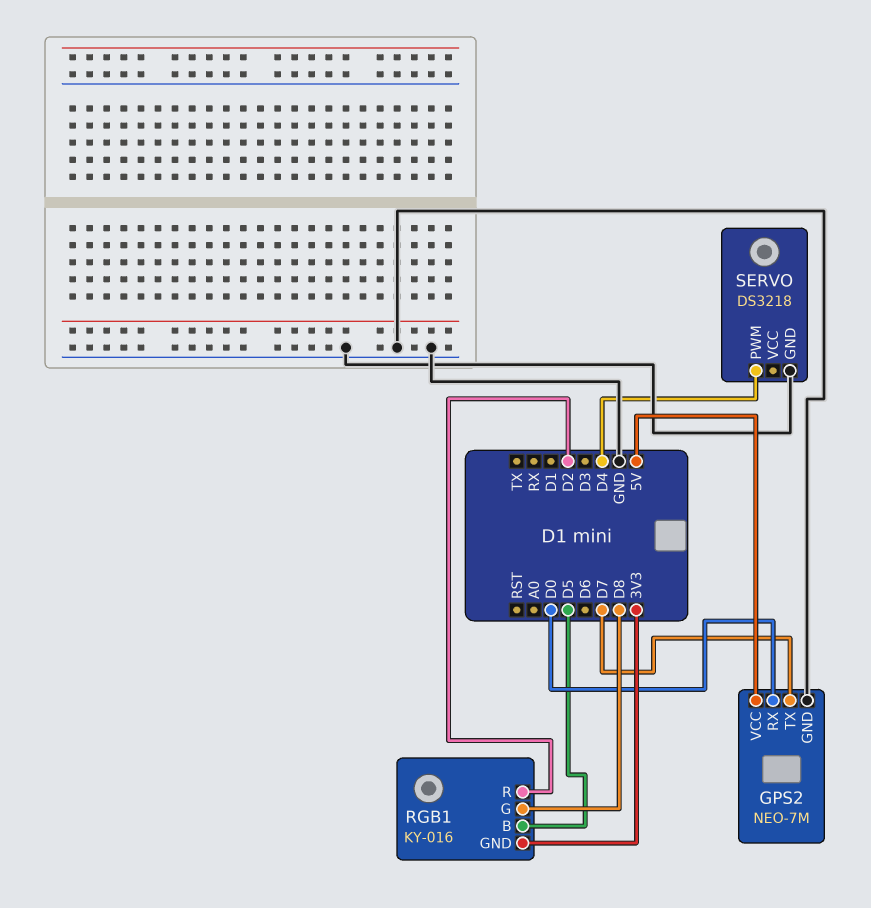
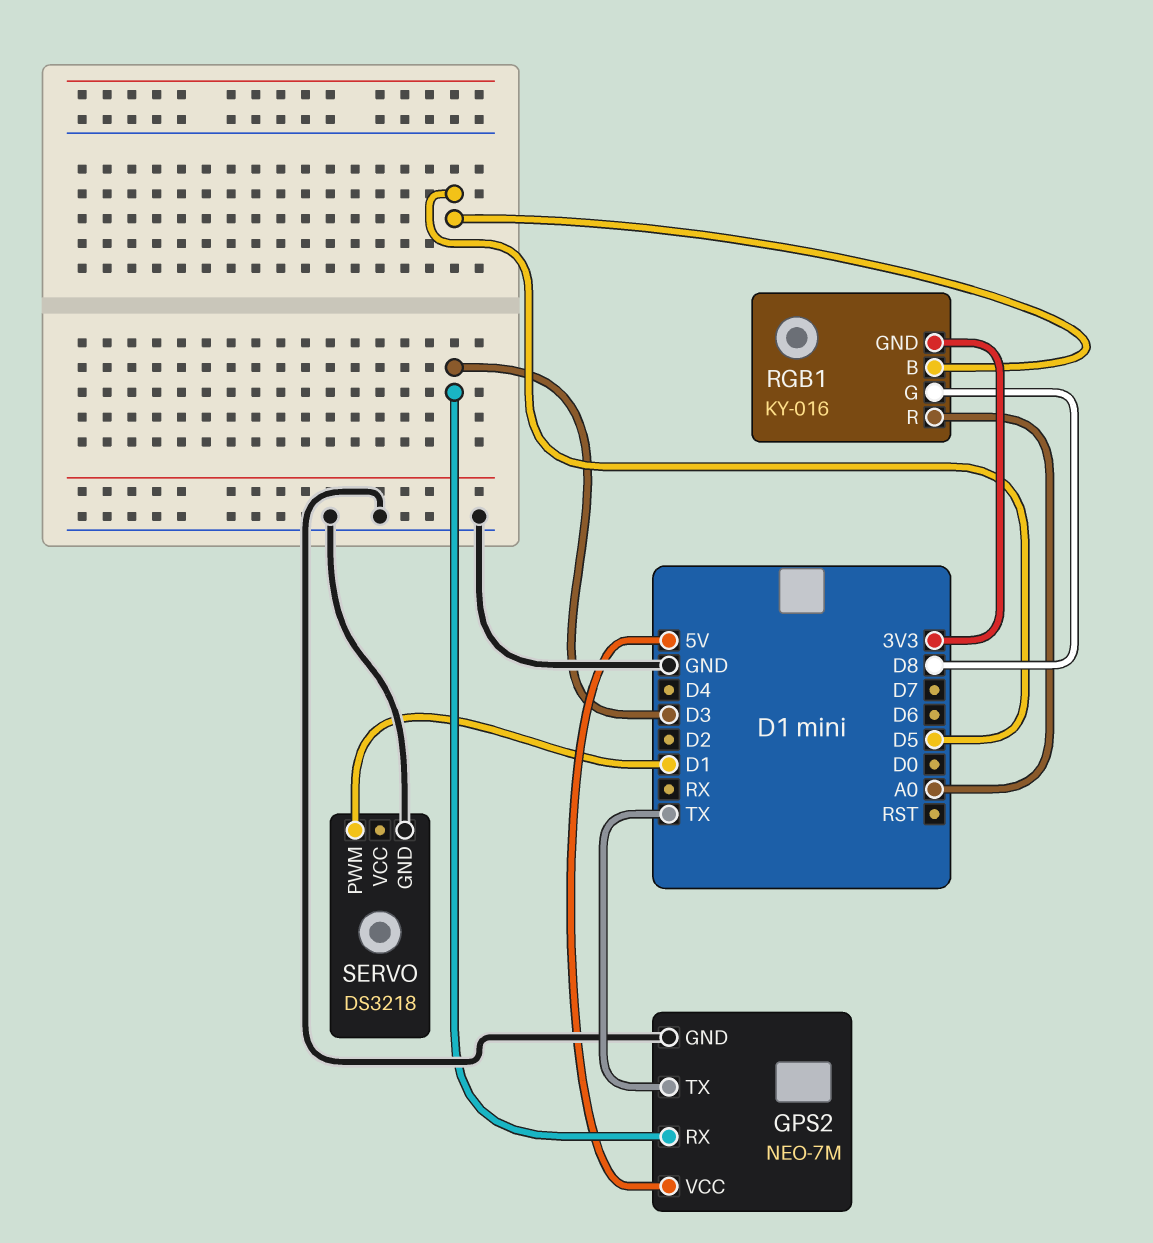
GPS2 pin RX: D0 -> D3
GPS2 pin TX: D7 -> TX
RGB1 pin R: D2 -> A0
SERVO pin PWM: D4 -> D1

